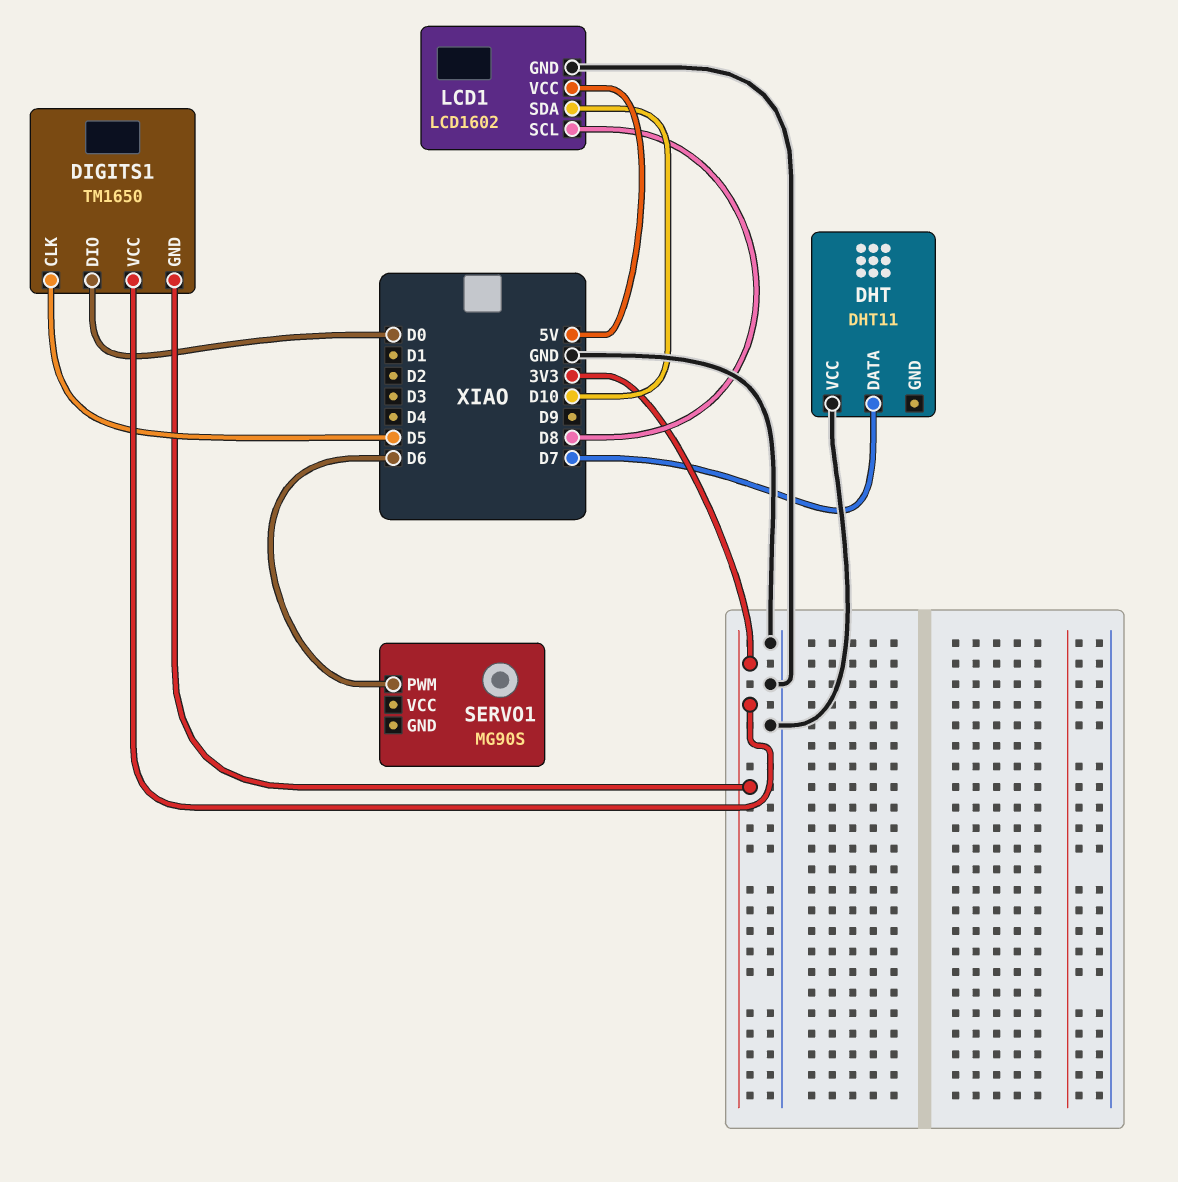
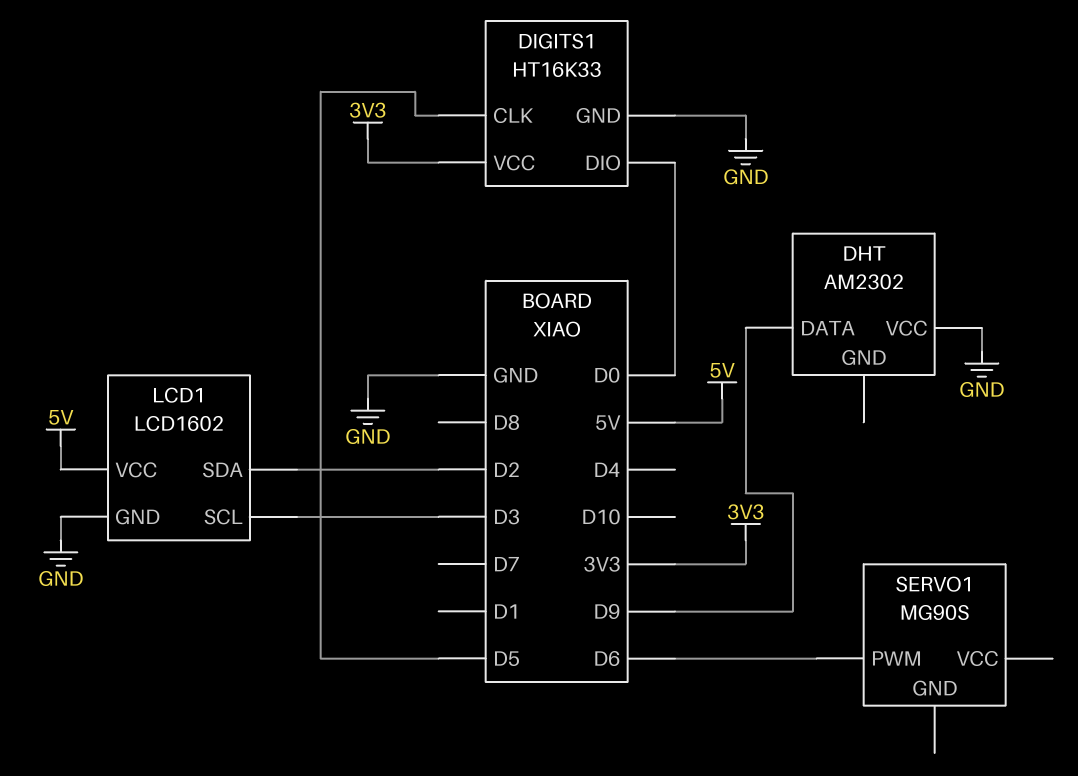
DHT: DHT11 -> AM2302
DHT pin DATA: D7 -> D9
DIGITS1: TM1650 -> HT16K33
DIGITS1 pin GND: 3V3 -> GND
LCD1 pin SCL: D8 -> D3
LCD1 pin SDA: D10 -> D2

